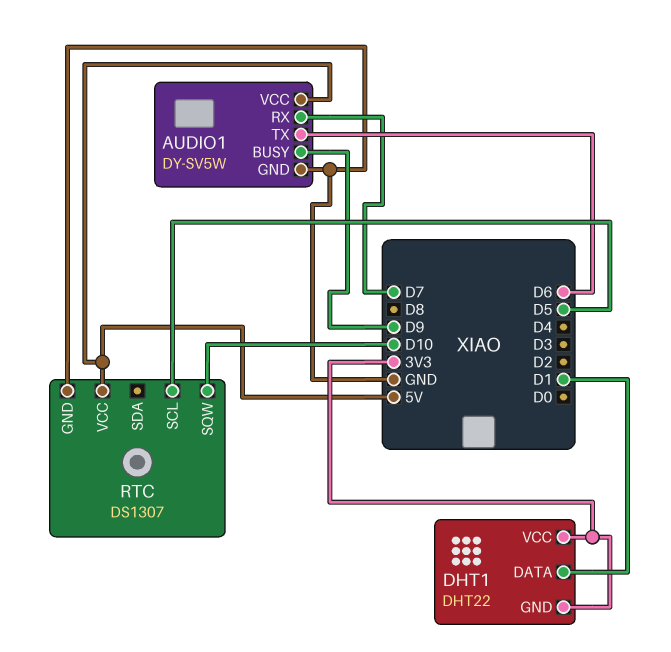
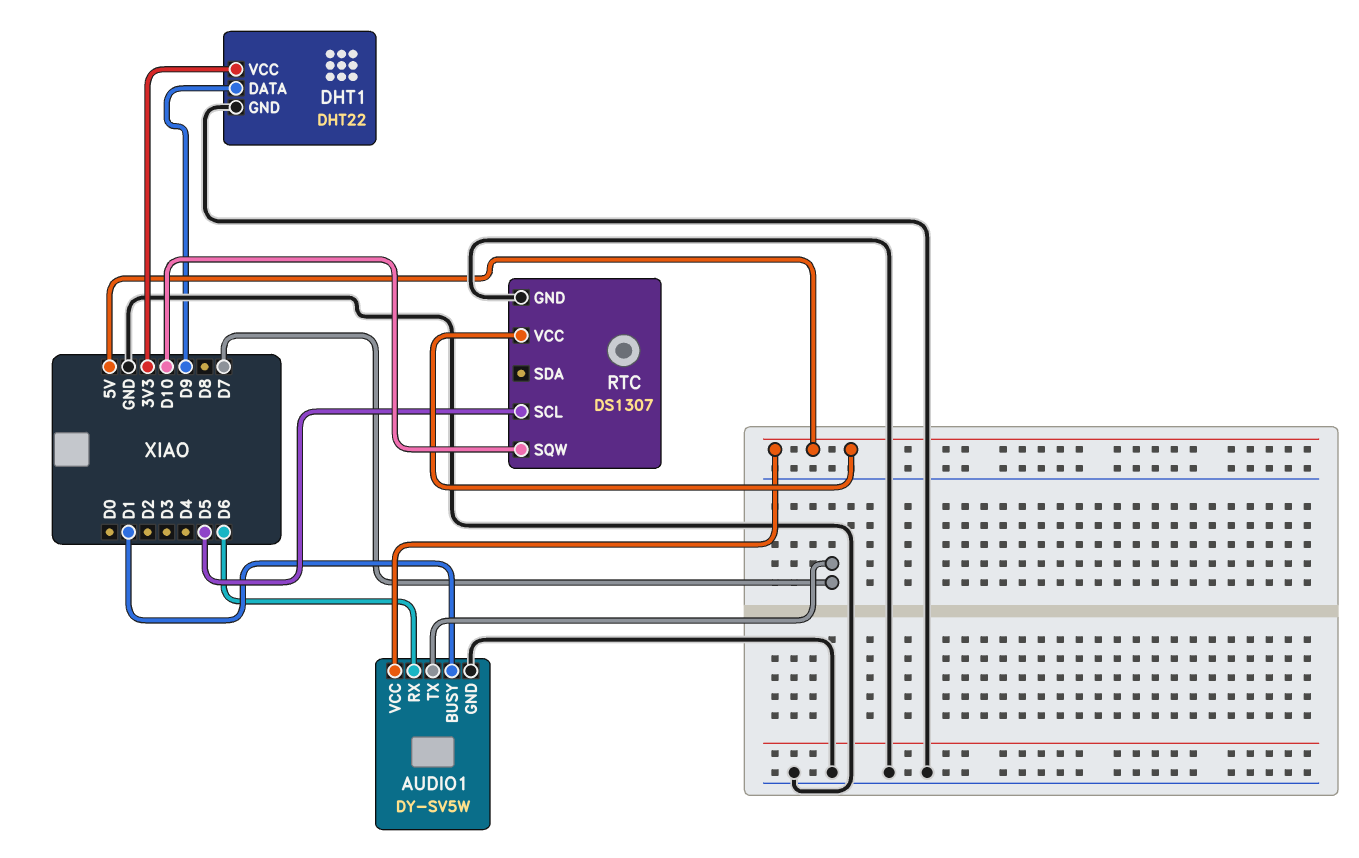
AUDIO1 pin BUSY: D9 -> D1
AUDIO1 pin RX: D7 -> D6
AUDIO1 pin TX: D6 -> D7
DHT1 pin DATA: D1 -> D9
DHT1 pin GND: 3V3 -> GND

